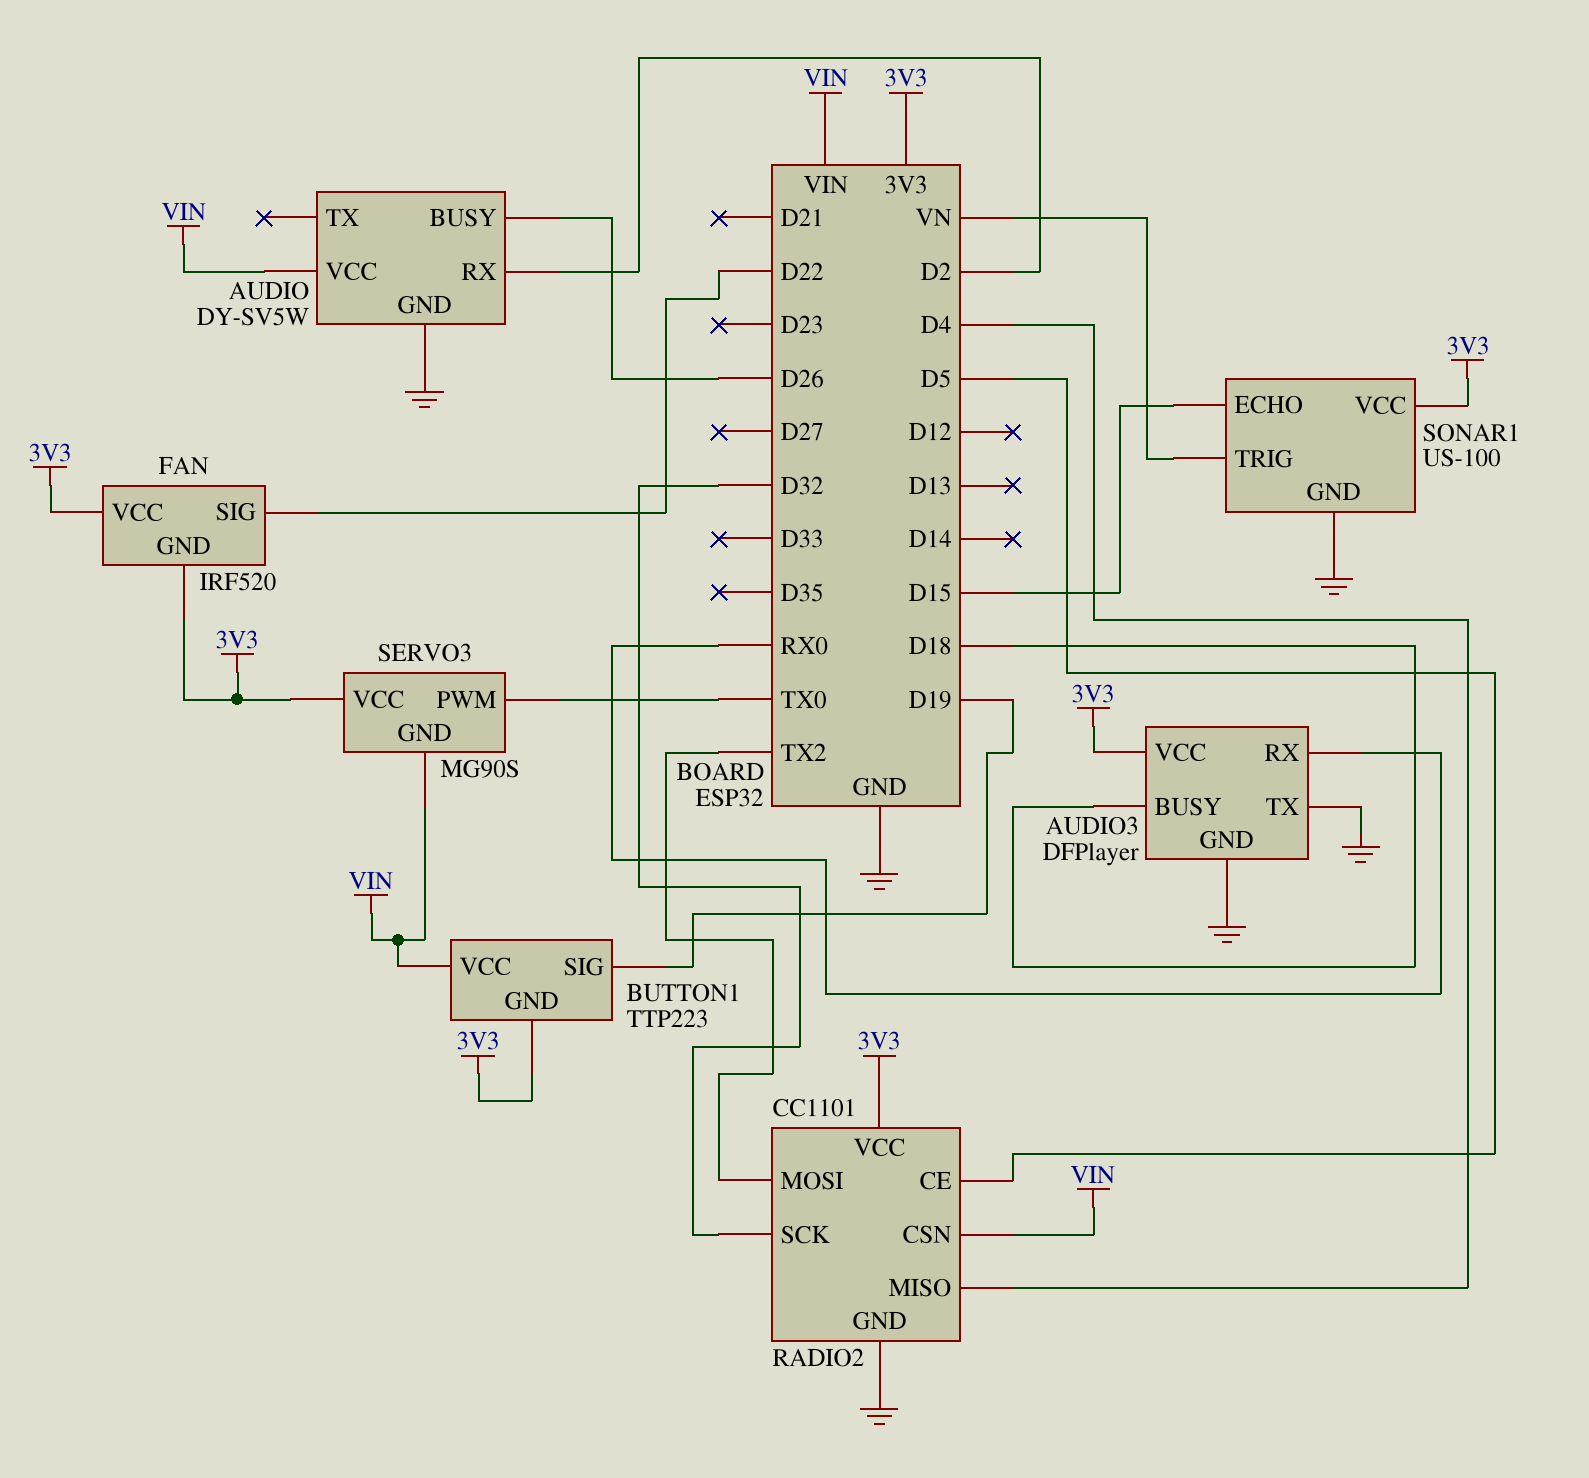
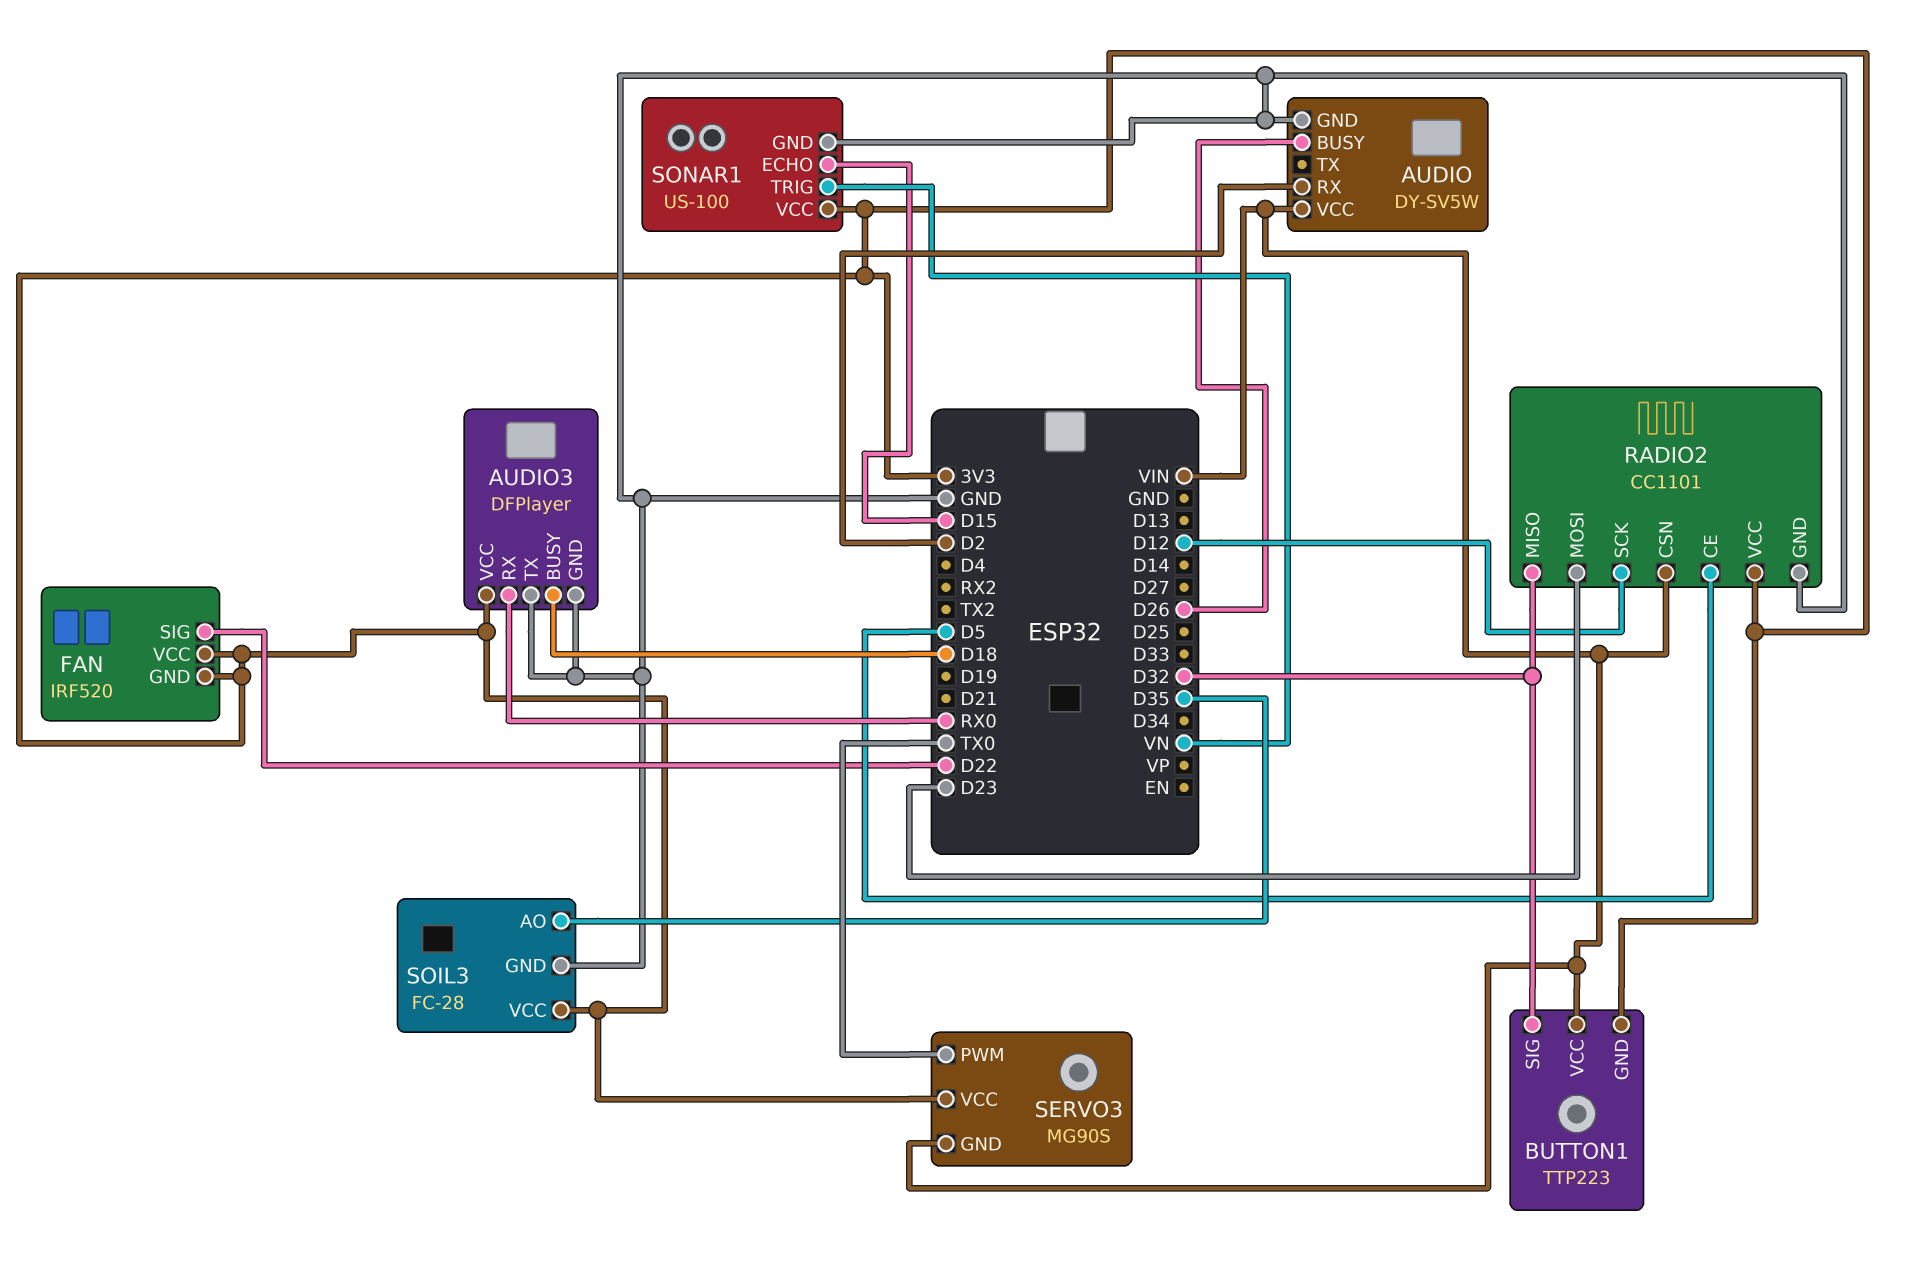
BUTTON1 pin SIG: D19 -> D32
RADIO2 pin MISO: D4 -> D32
RADIO2 pin MOSI: TX2 -> D23
RADIO2 pin SCK: D32 -> D12
SOIL3: none -> FC-28
SOIL3 pin AO: none -> D35
SOIL3 pin GND: none -> GND
SOIL3 pin VCC: none -> 3V3

